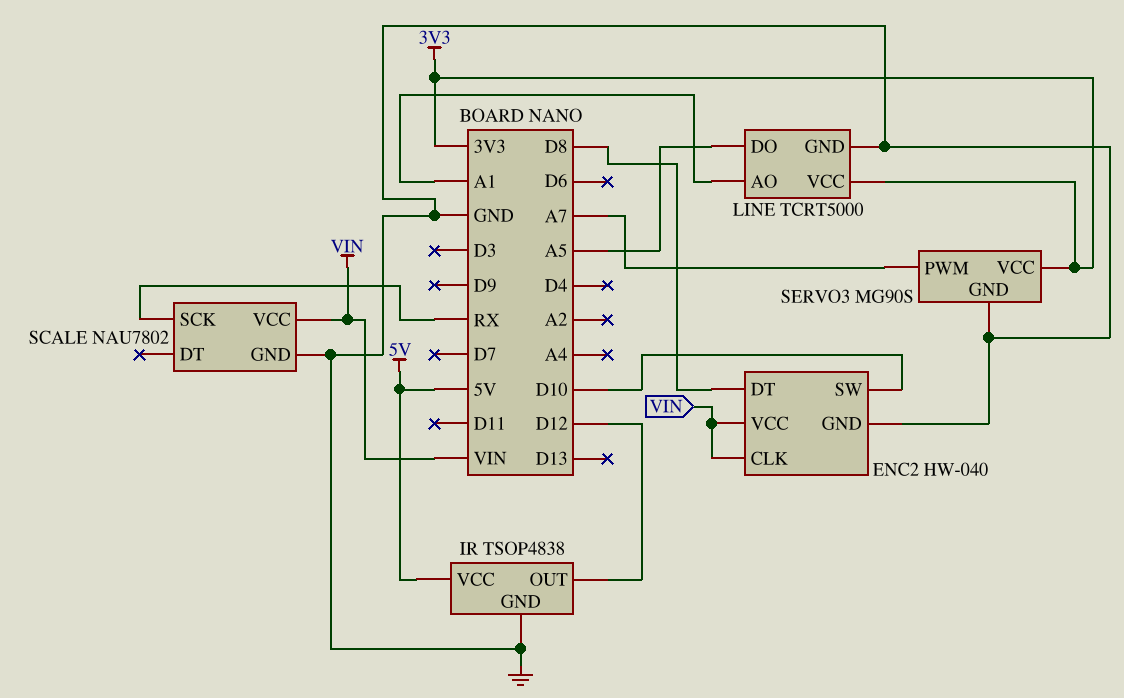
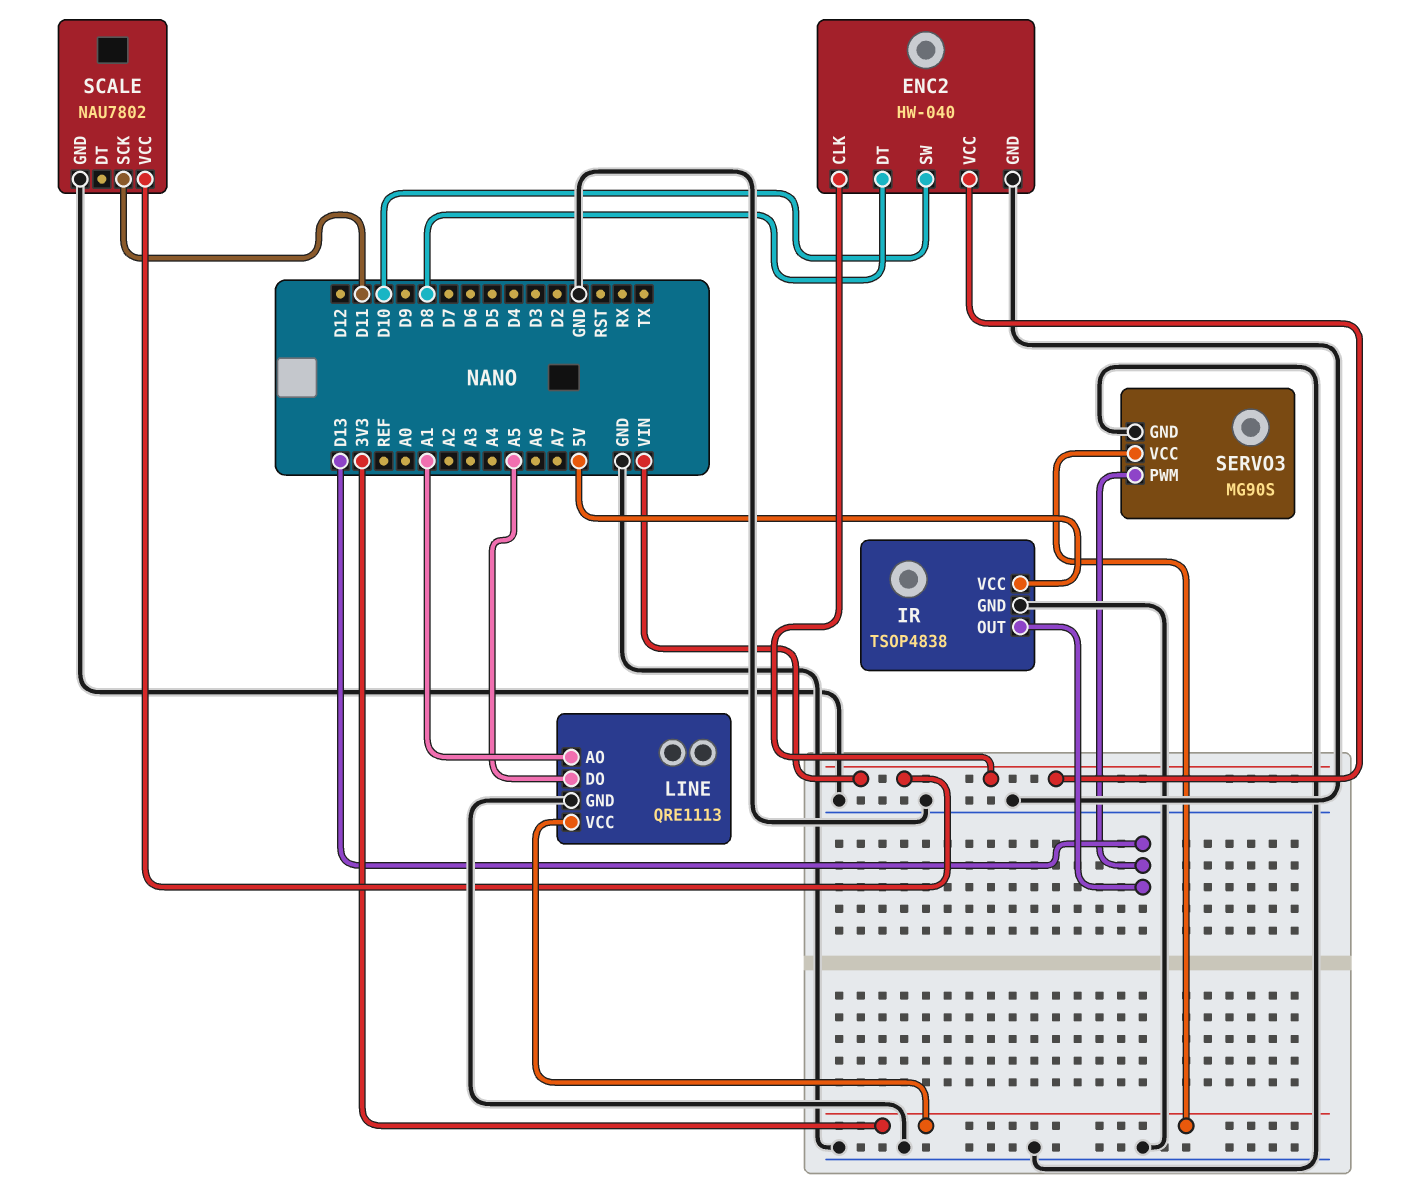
IR pin OUT: D12 -> D13
LINE: TCRT5000 -> QRE1113
SCALE pin SCK: RX -> D11
SERVO3 pin PWM: A7 -> D13

